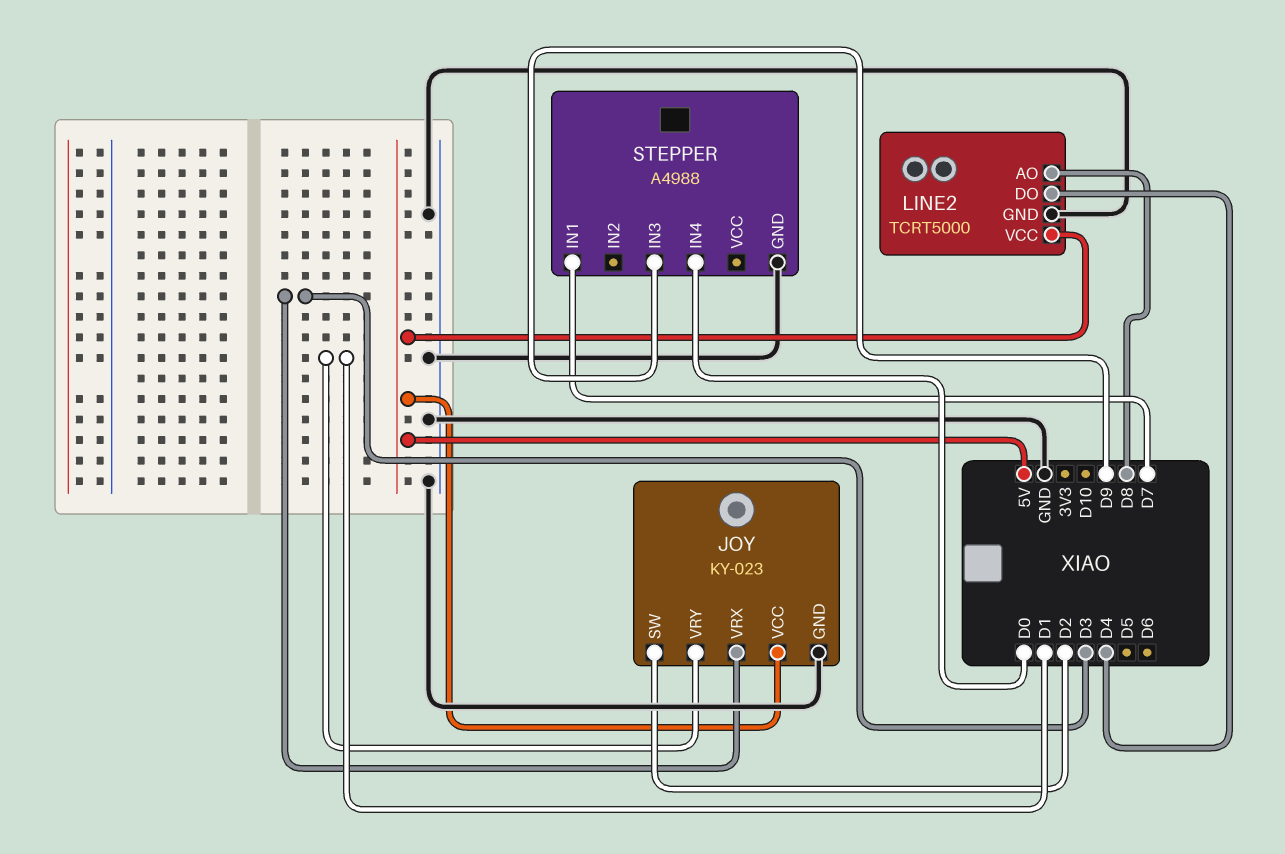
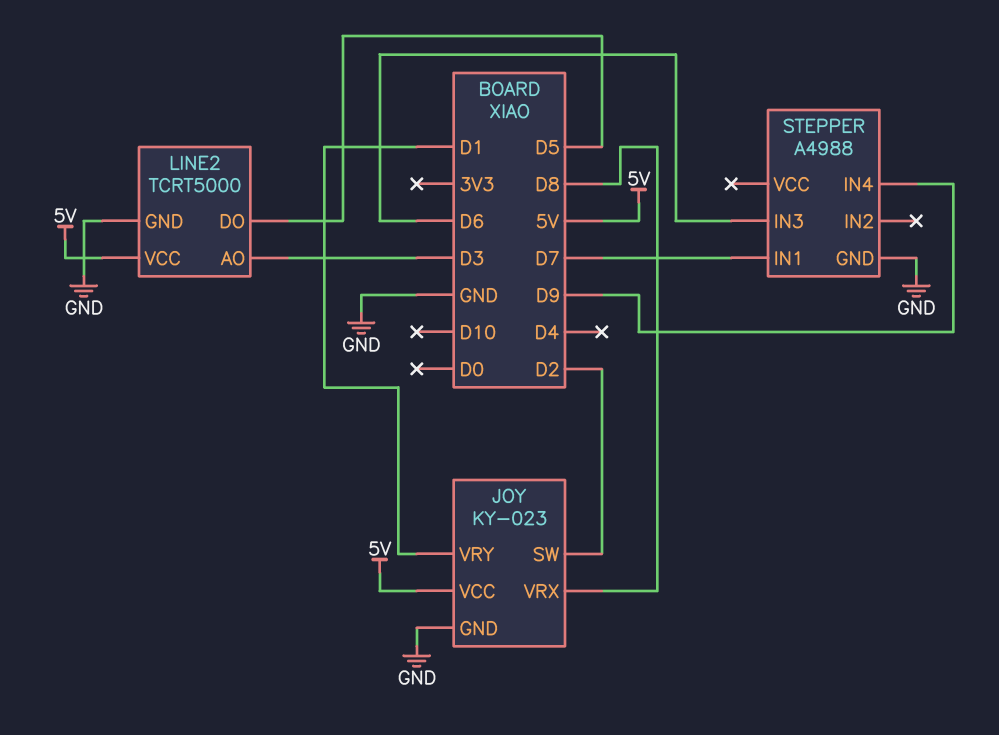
JOY pin VRX: D3 -> D8
LINE2 pin AO: D8 -> D3
LINE2 pin DO: D4 -> D5
STEPPER pin IN3: D9 -> D6
STEPPER pin IN4: D0 -> D9

